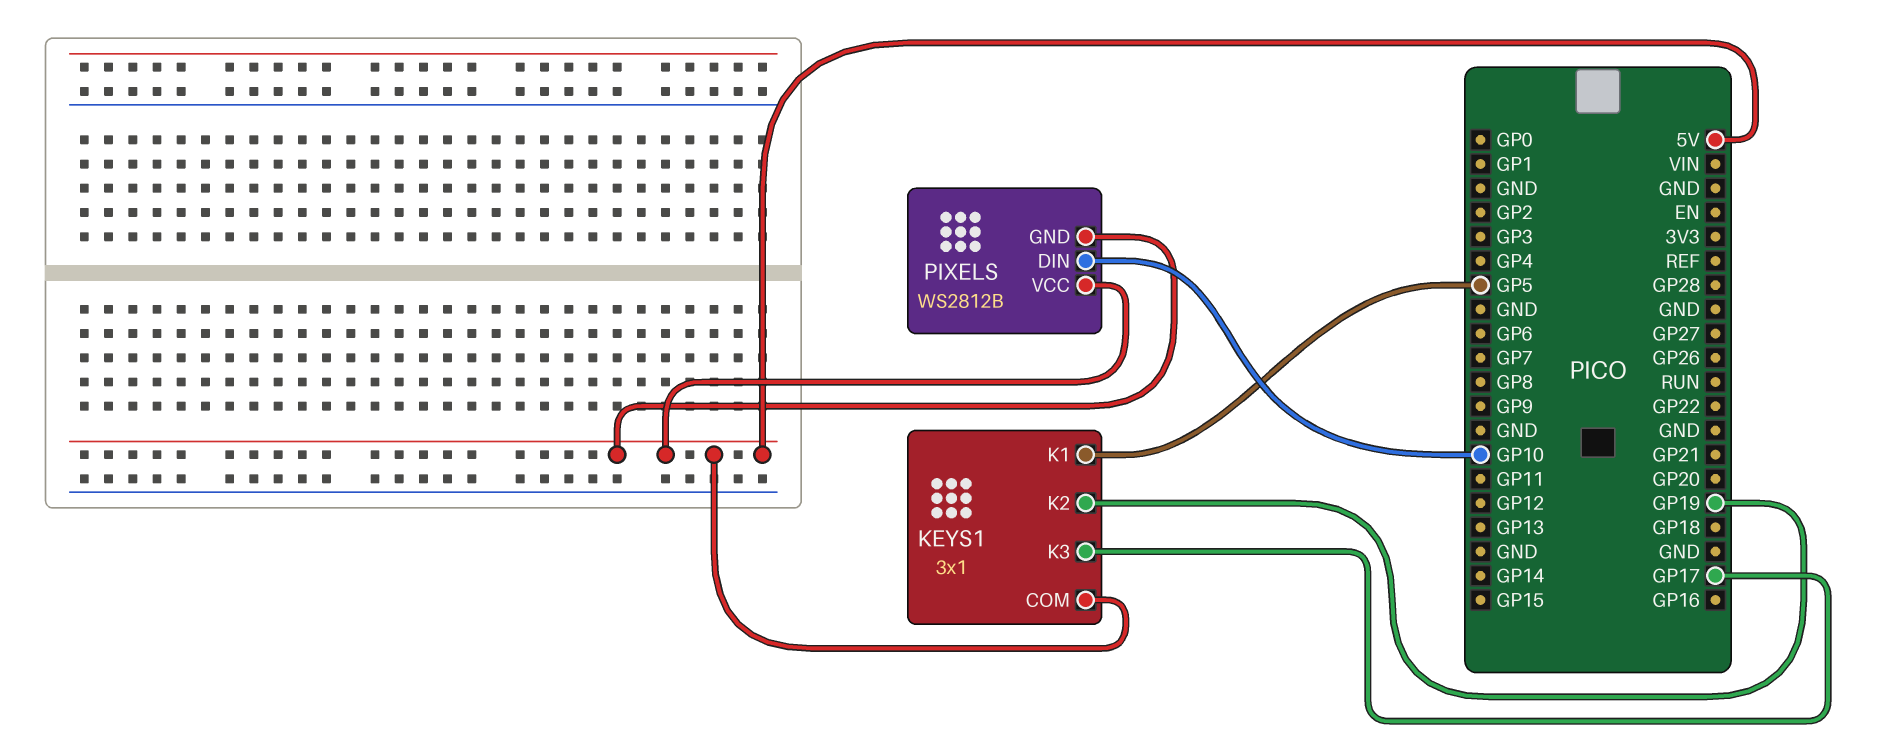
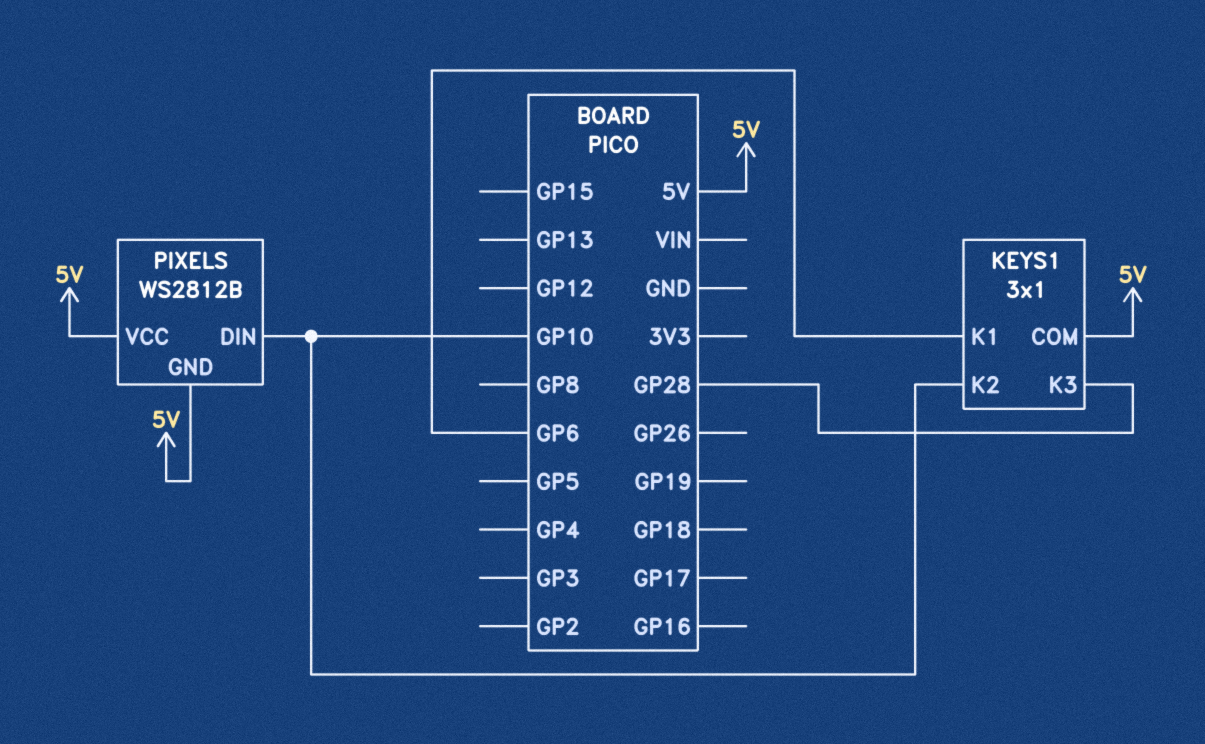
KEYS1 pin K1: GP5 -> GP6
KEYS1 pin K2: GP19 -> GP10
KEYS1 pin K3: GP17 -> GP28

